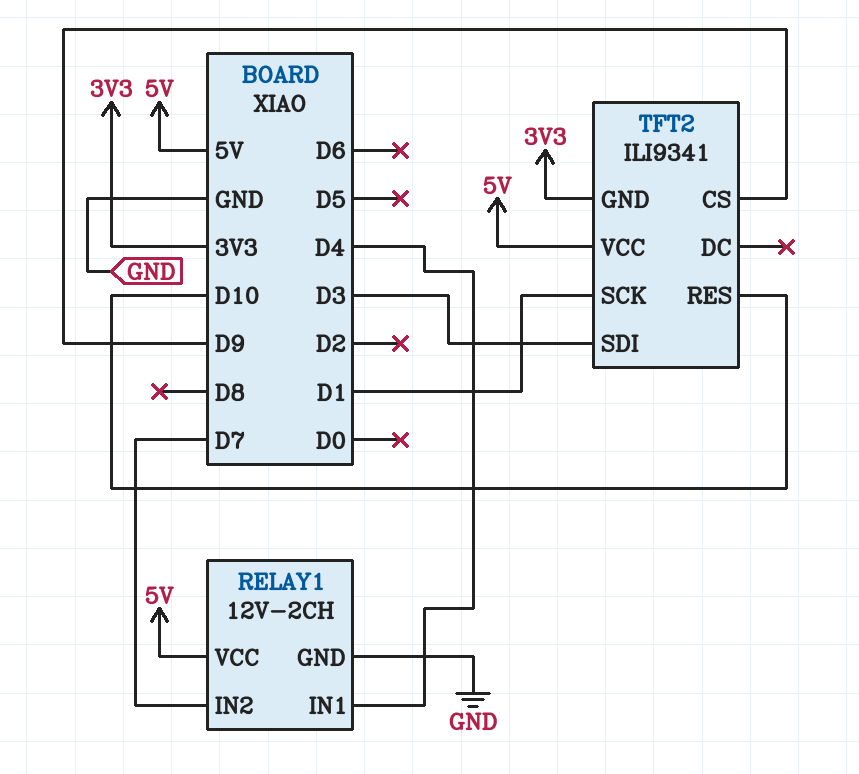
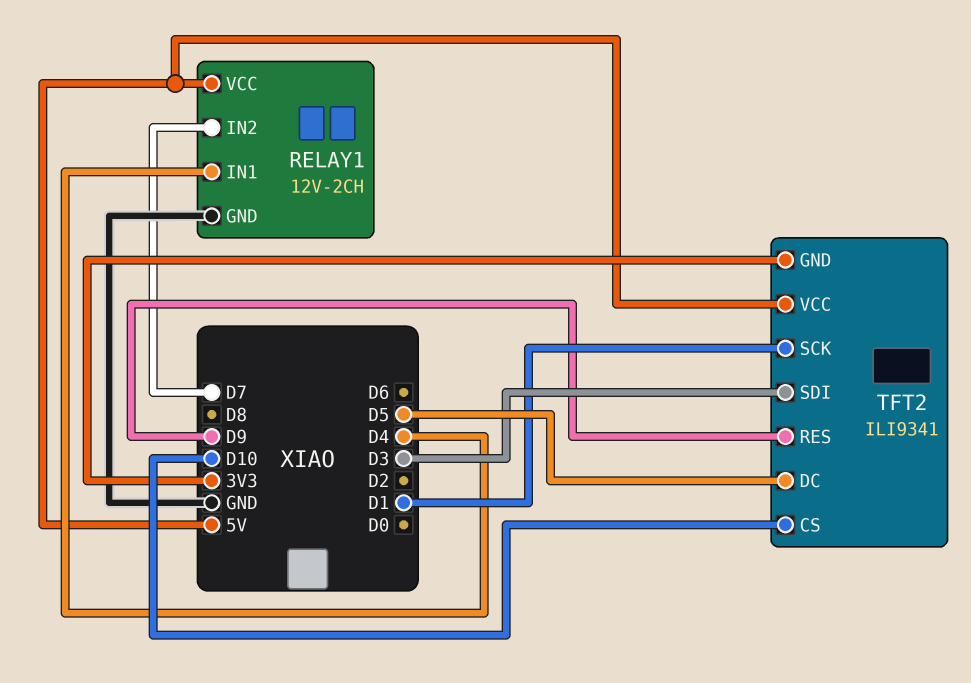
TFT2 pin CS: D9 -> D10
TFT2 pin DC: none -> D5
TFT2 pin RES: D10 -> D9

